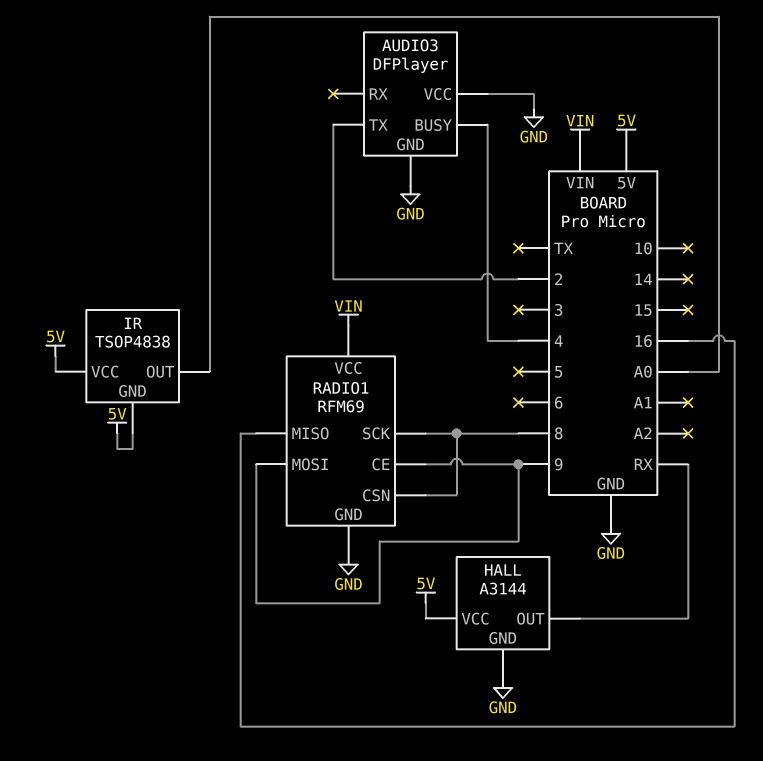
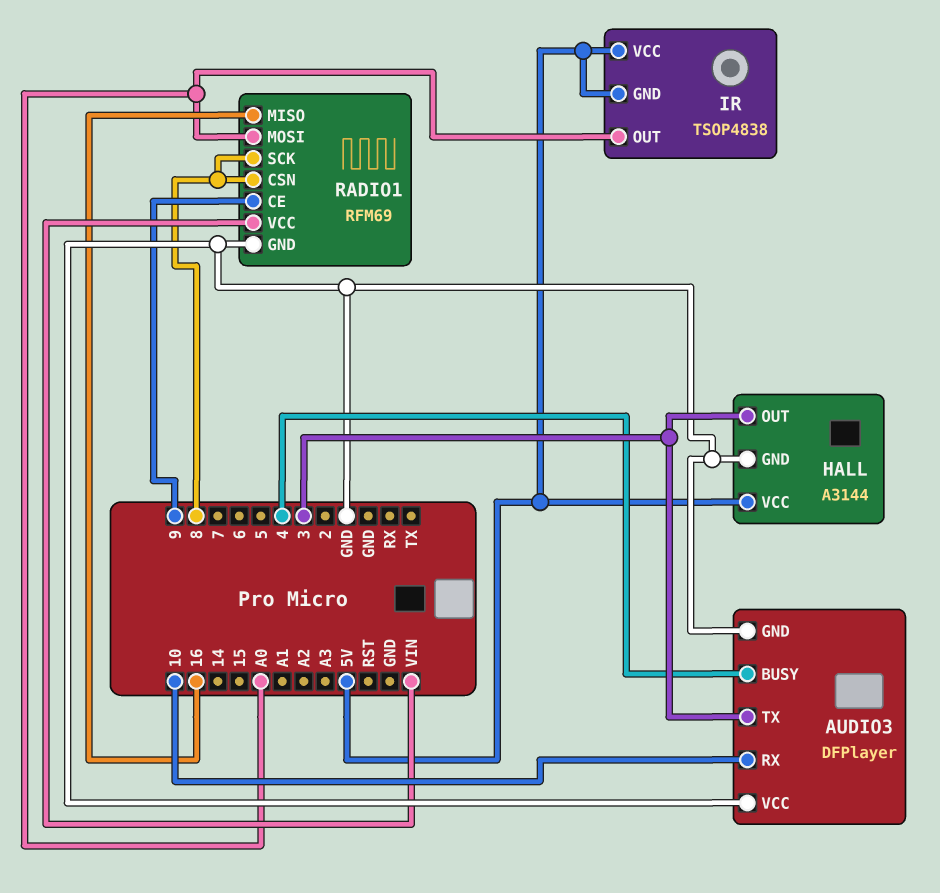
AUDIO3 pin RX: none -> 10
AUDIO3 pin TX: 2 -> 3
HALL pin OUT: RX -> 3
RADIO1 pin MOSI: 9 -> A0

